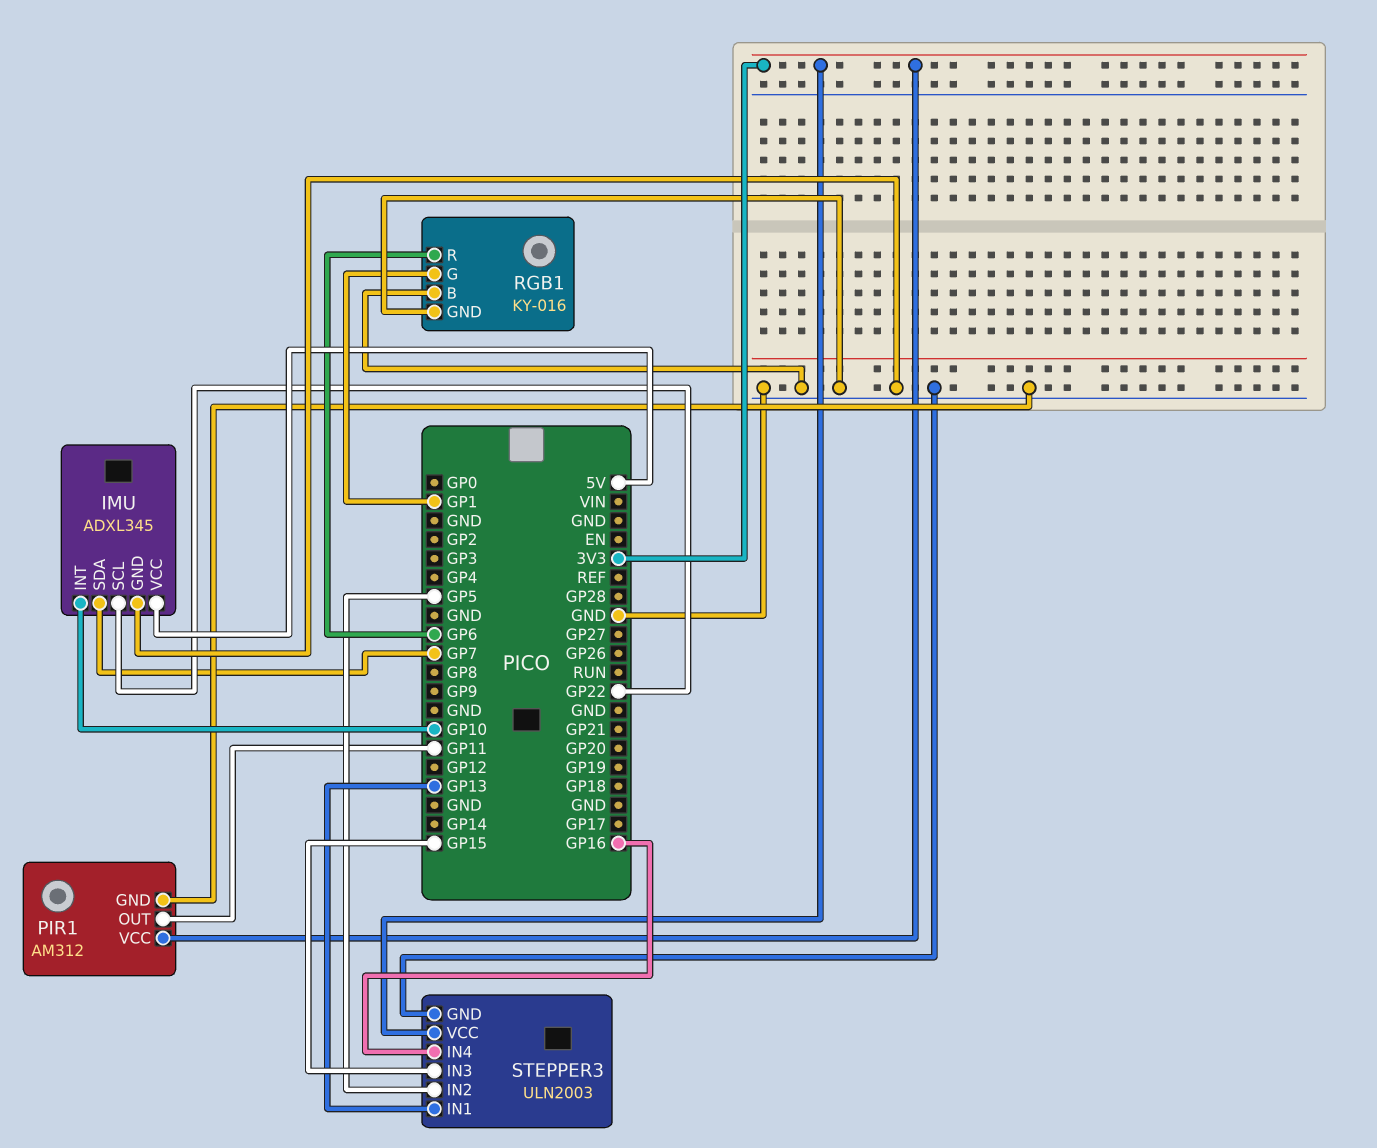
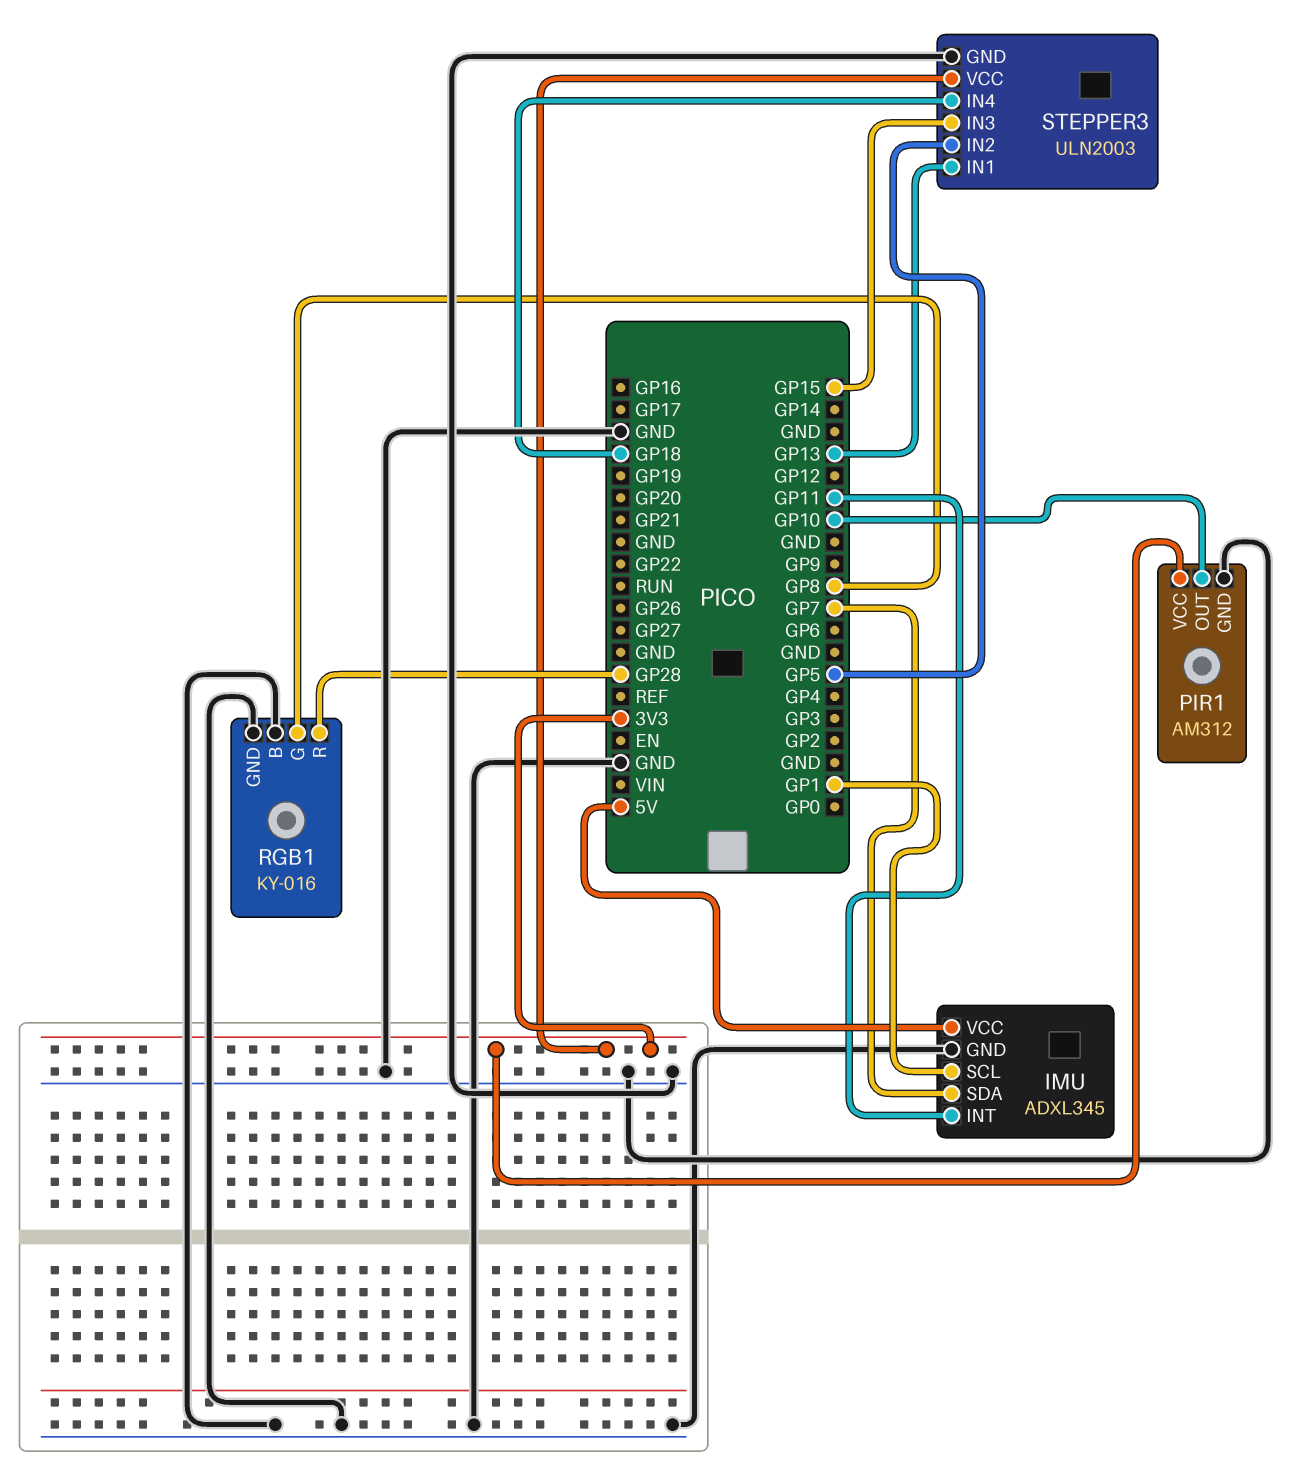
IMU pin INT: GP10 -> GP11
IMU pin SCL: GP22 -> GP1
PIR1 pin OUT: GP11 -> GP10
RGB1 pin G: GP1 -> GP8
RGB1 pin R: GP6 -> GP28
STEPPER3 pin IN4: GP16 -> GP18

